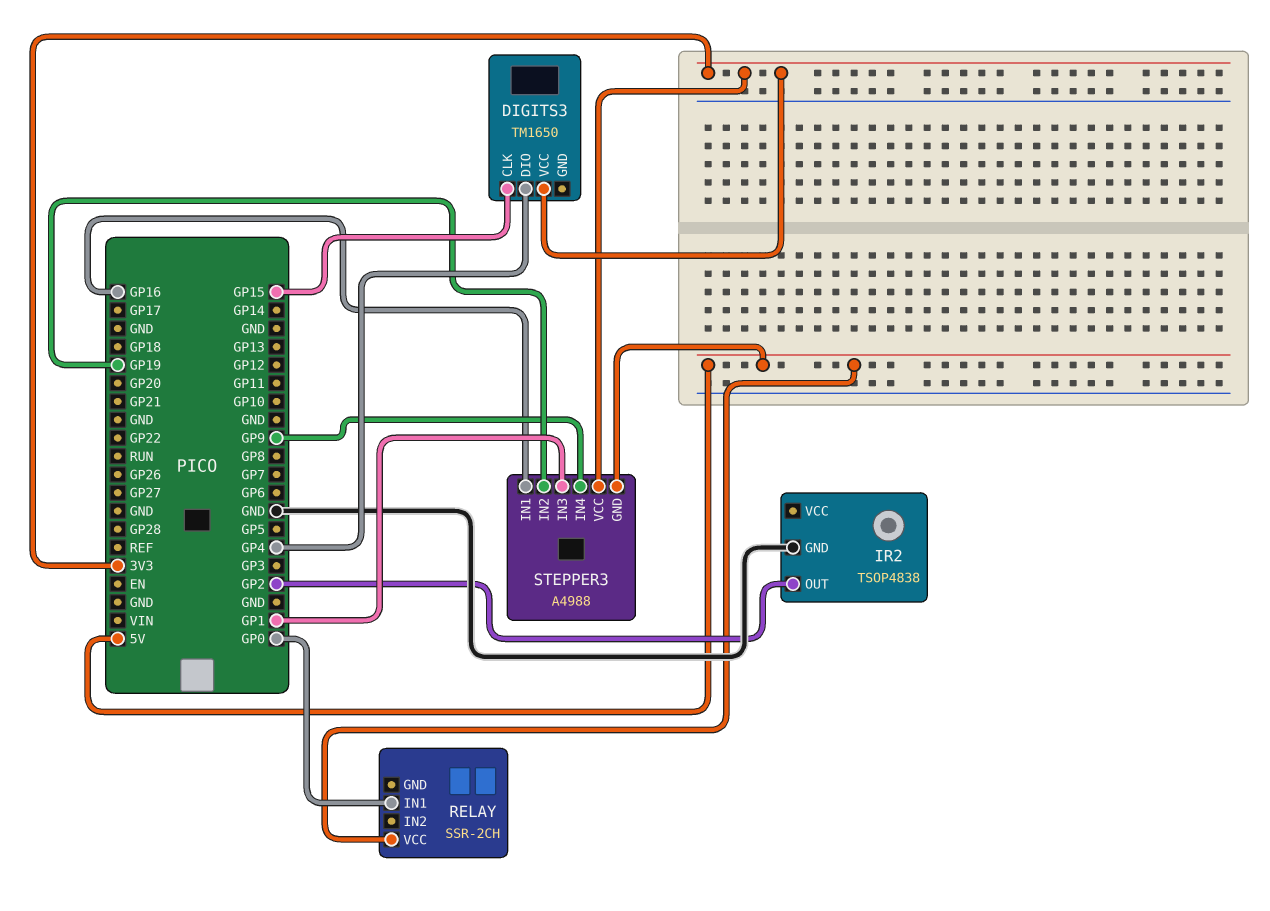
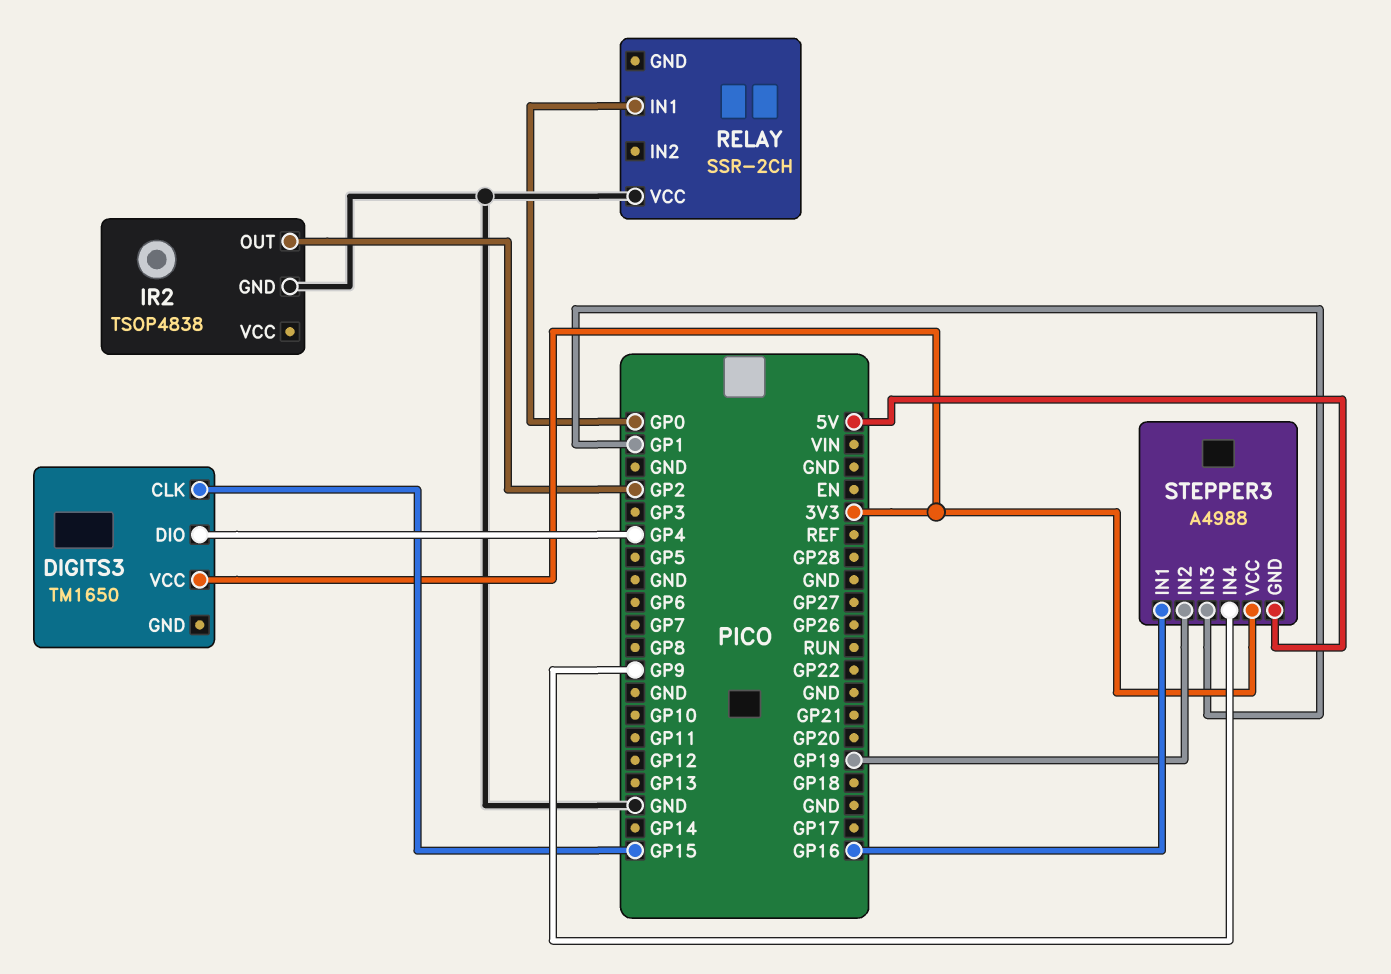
RELAY pin VCC: 5V -> GND

